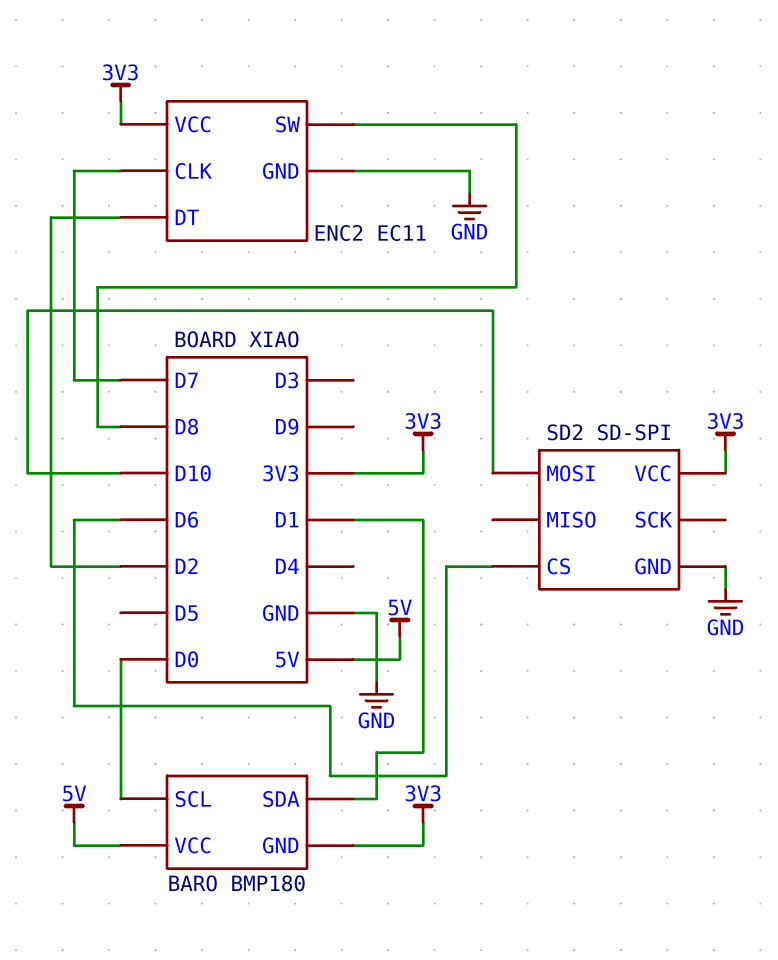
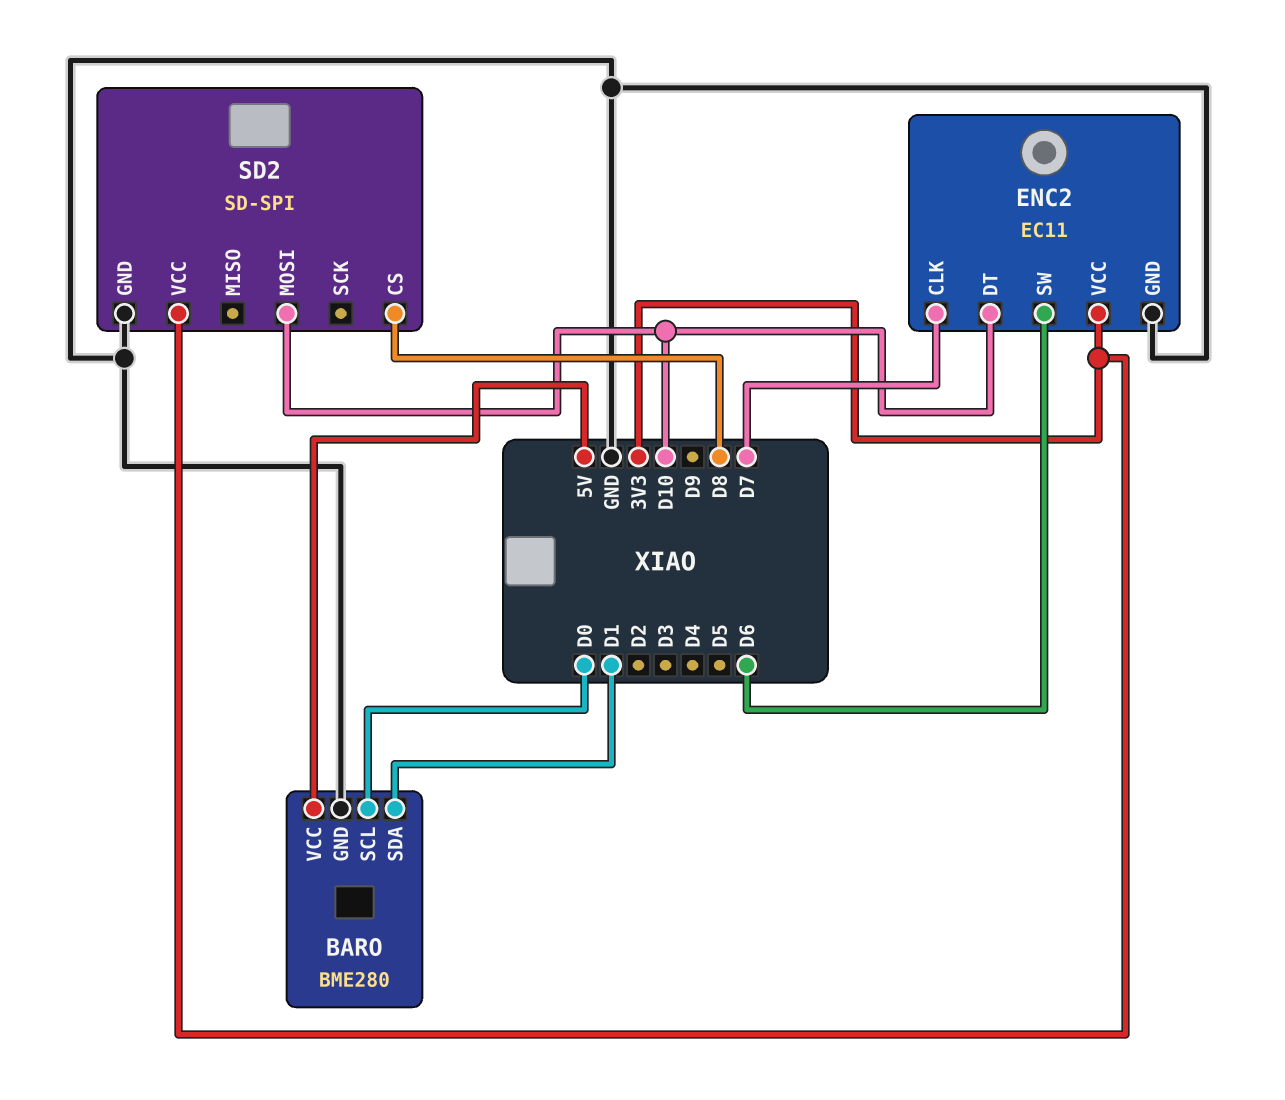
BARO: BMP180 -> BME280
BARO pin GND: 3V3 -> GND
ENC2 pin DT: D2 -> D10
ENC2 pin SW: D8 -> D6
SD2 pin CS: D6 -> D8

